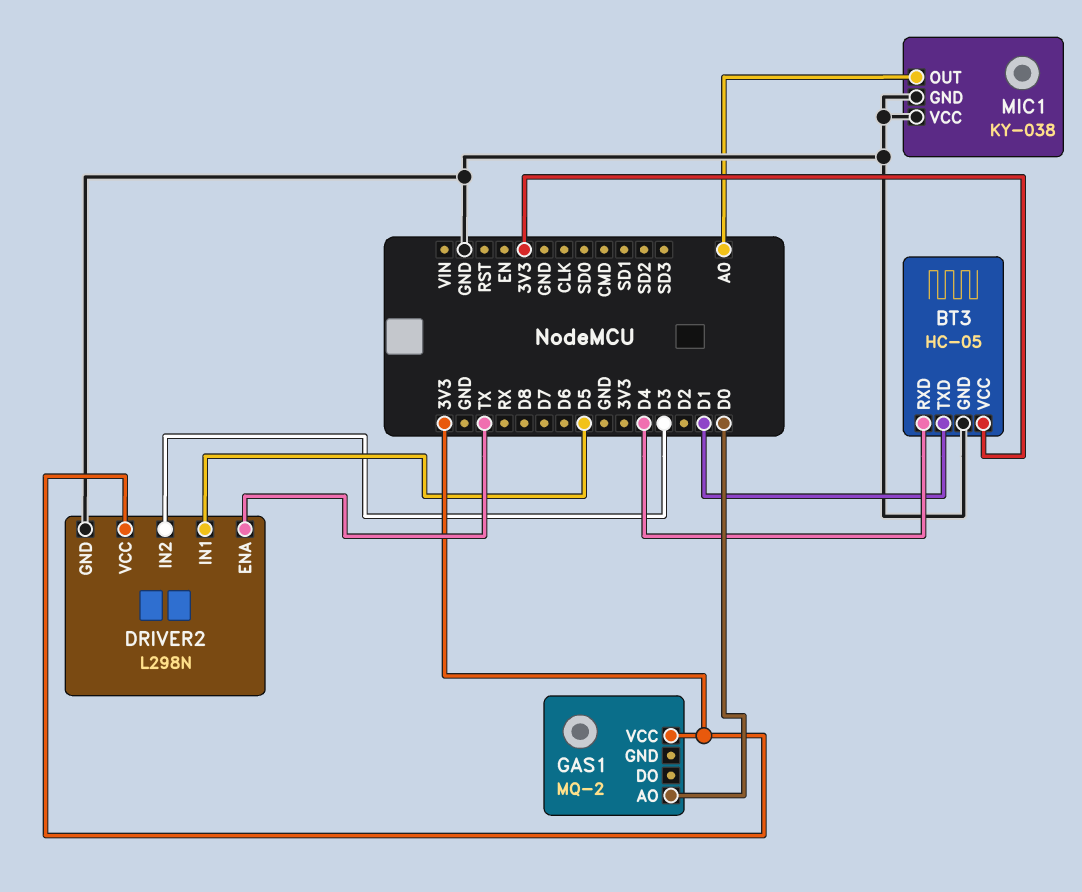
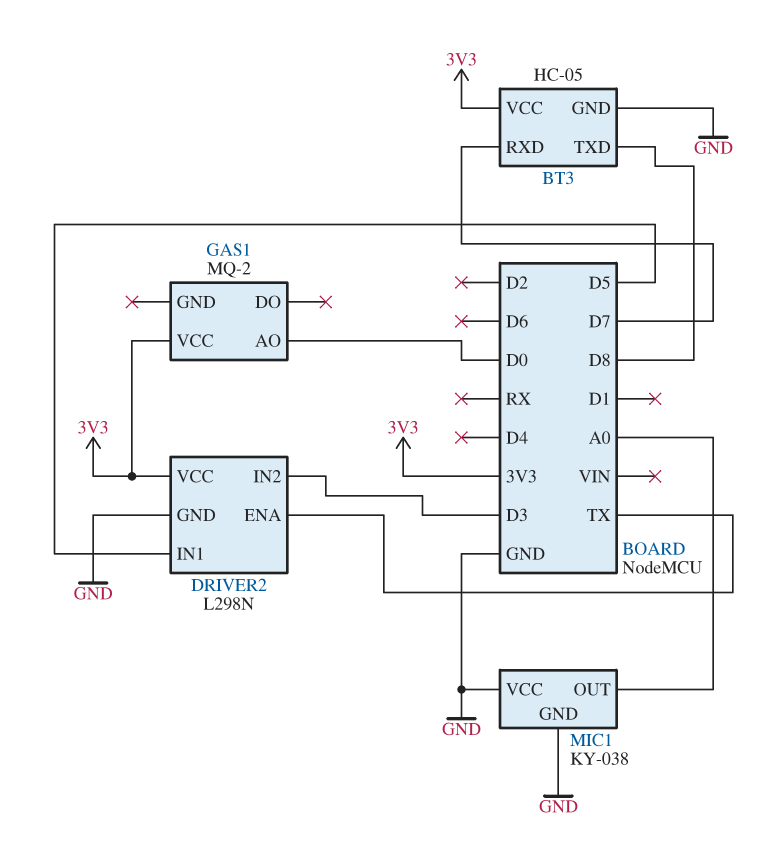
BT3 pin RXD: D4 -> D7
BT3 pin TXD: D1 -> D8

